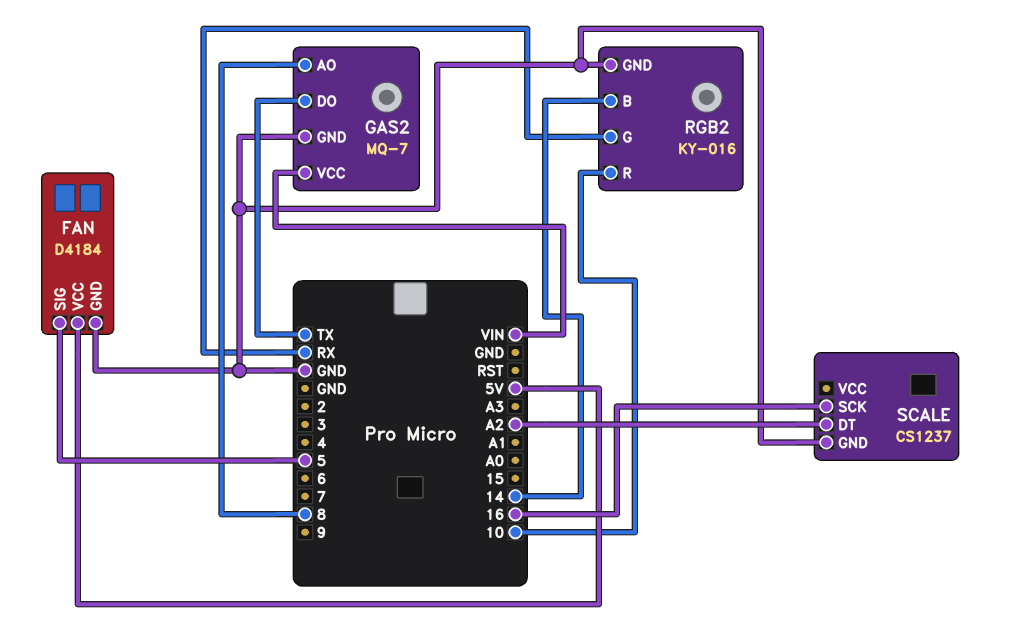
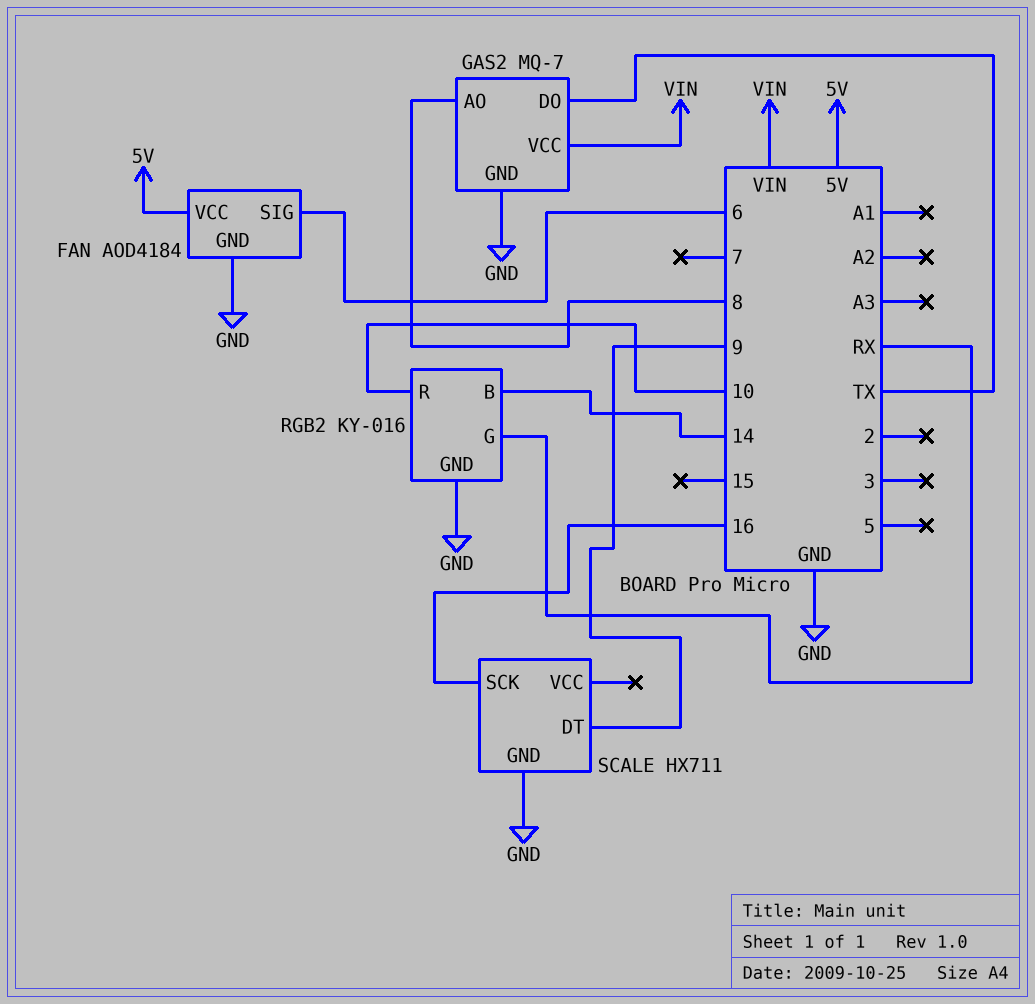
FAN: D4184 -> AOD4184
FAN pin SIG: 5 -> 6
SCALE: CS1237 -> HX711
SCALE pin DT: A2 -> 9

